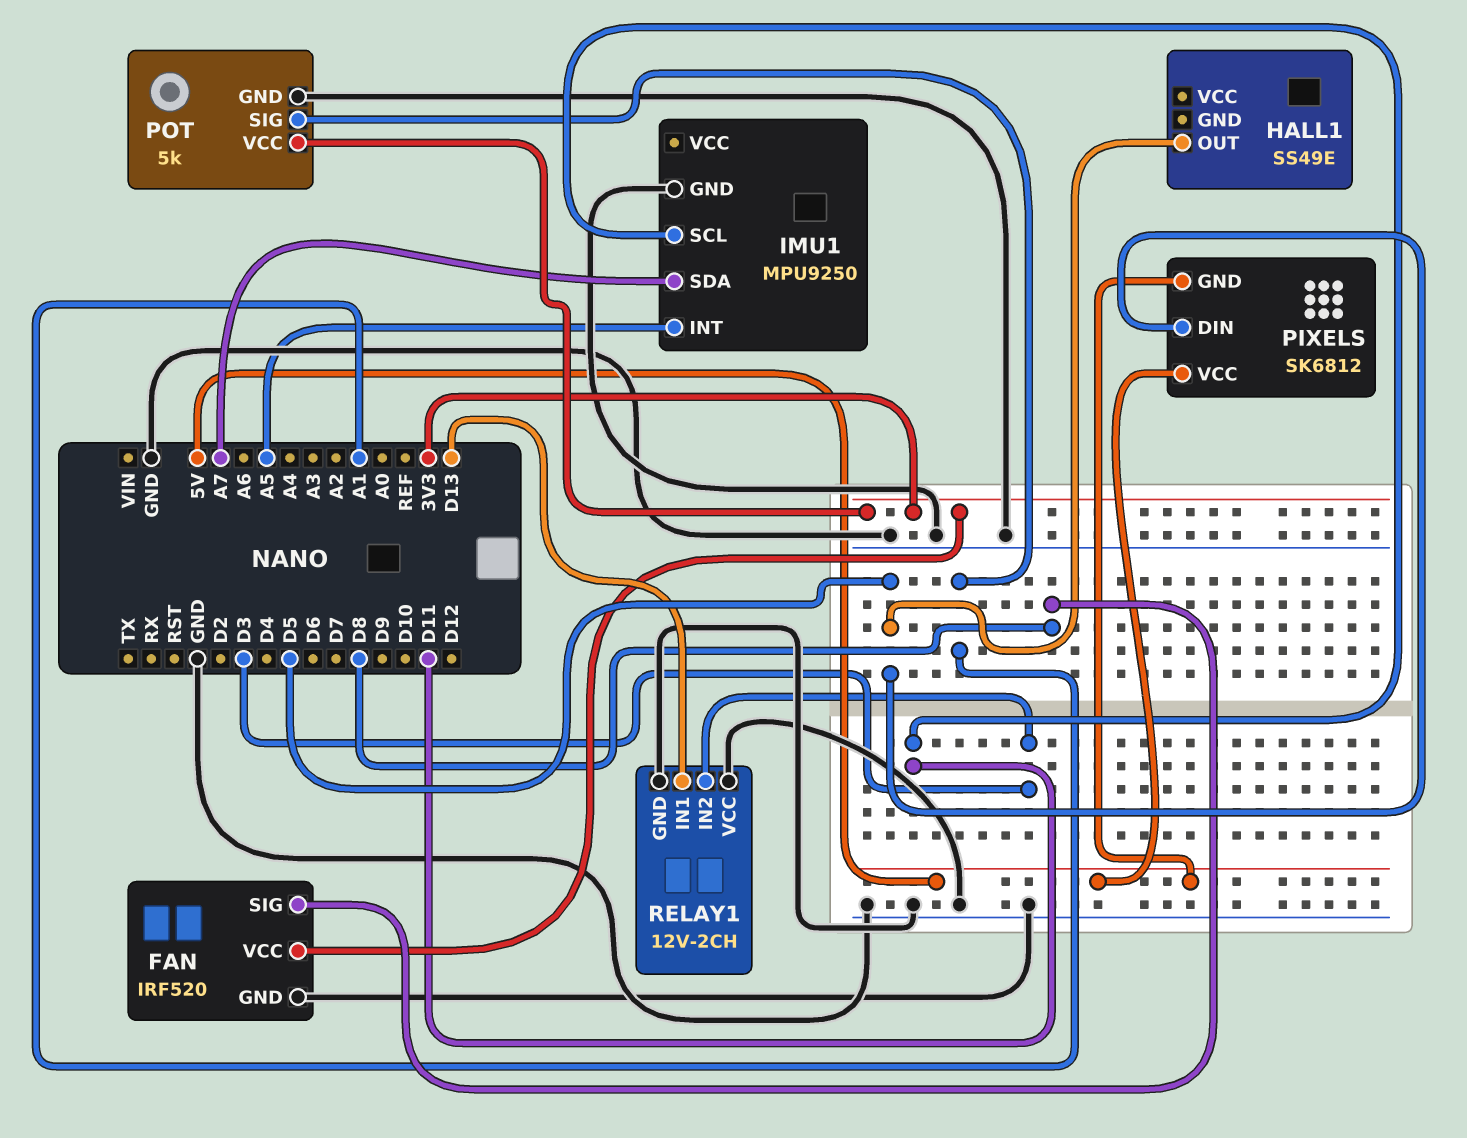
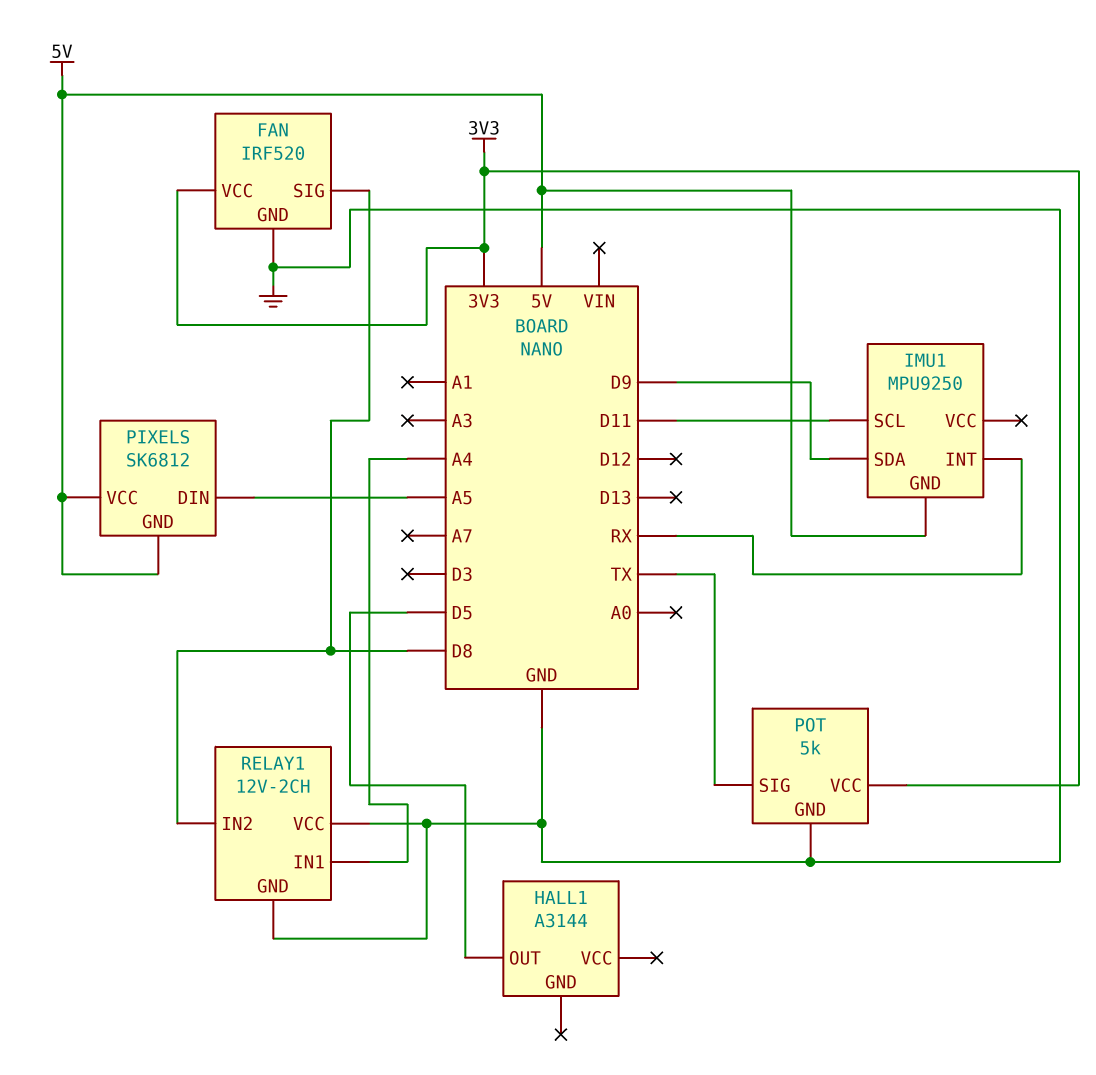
HALL1: SS49E -> A3144
IMU1 pin GND: GND -> 5V
IMU1 pin INT: A5 -> RX
IMU1 pin SDA: A7 -> D9
PIXELS pin DIN: D5 -> A5
POT pin SIG: A1 -> TX
RELAY1 pin IN1: D13 -> A4
RELAY1 pin IN2: D3 -> D8

